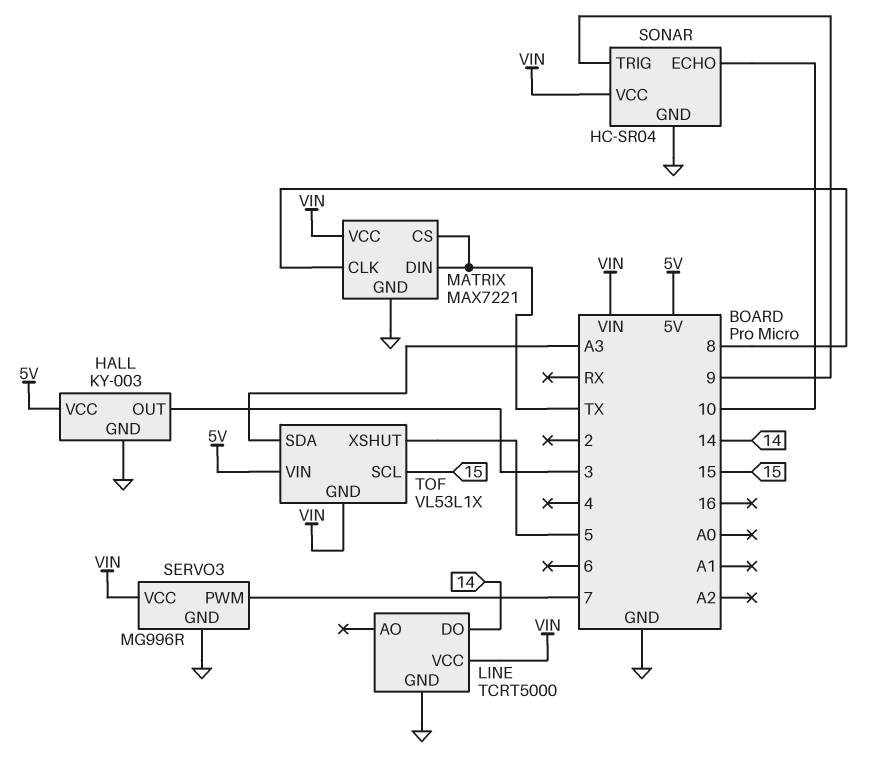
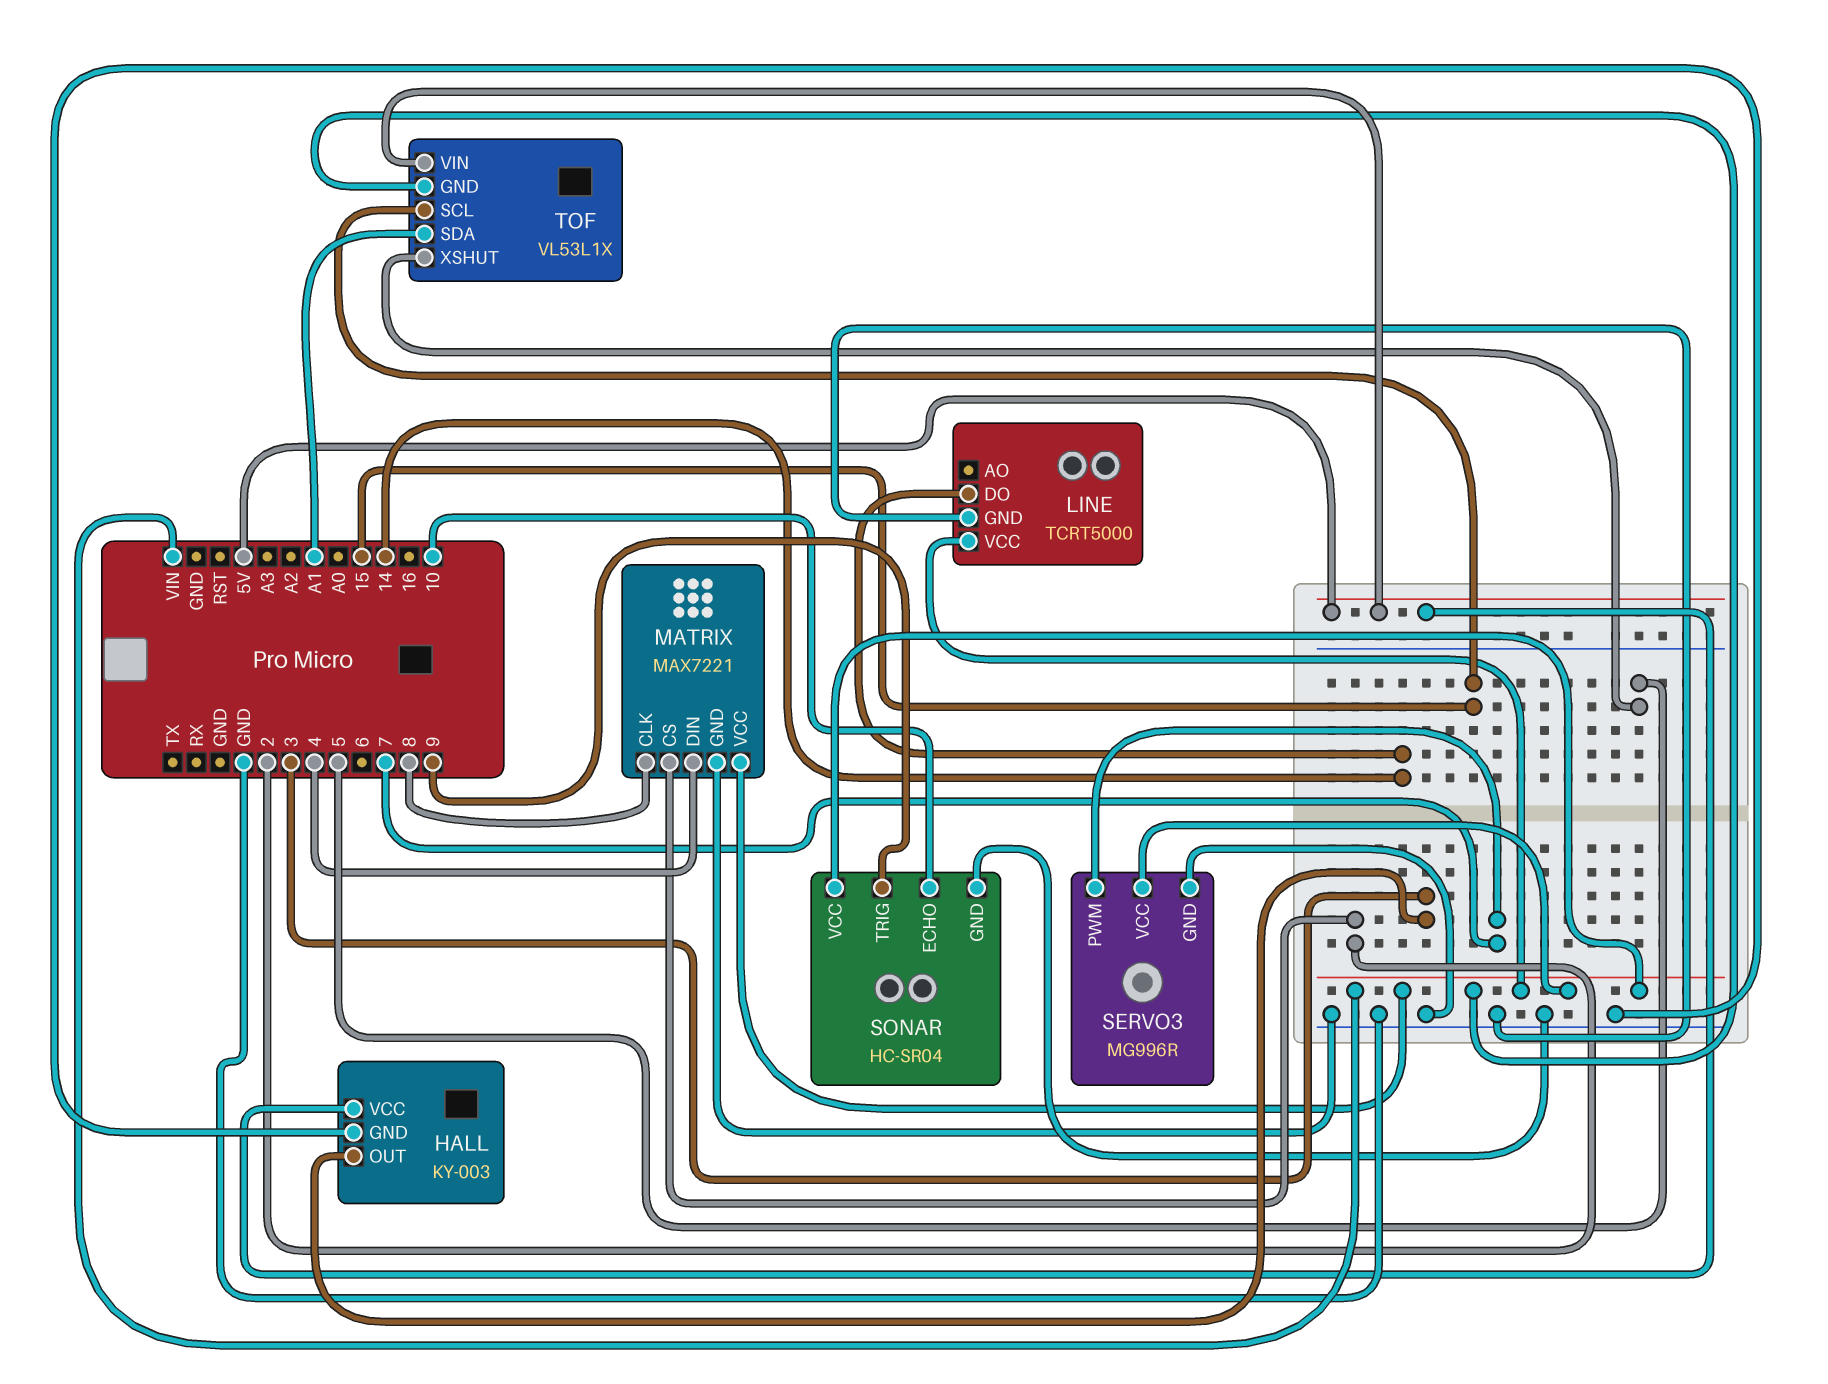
MATRIX pin CS: TX -> 2
MATRIX pin DIN: TX -> 4
TOF pin SDA: A3 -> A1

